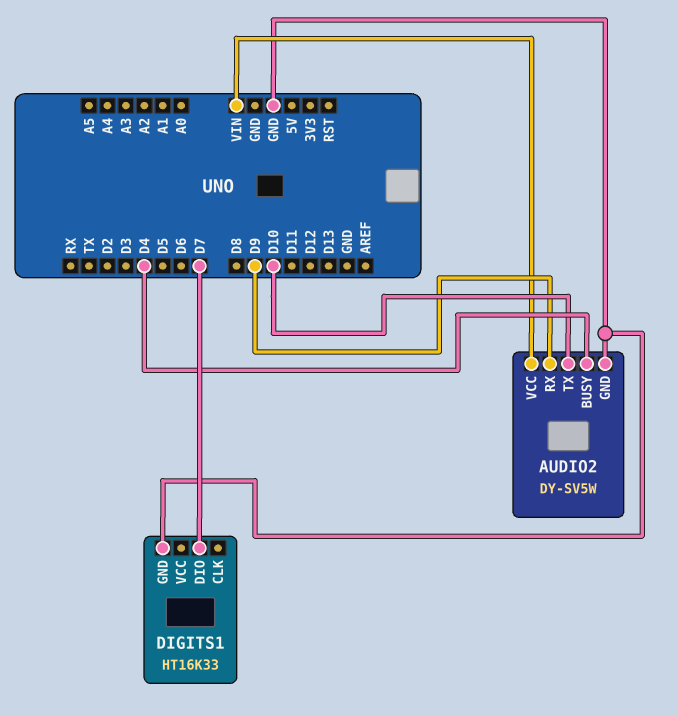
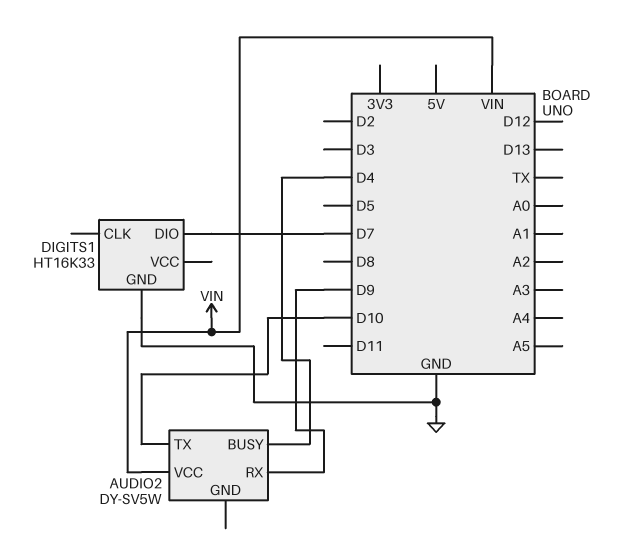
AUDIO2 pin GND: GND -> none

